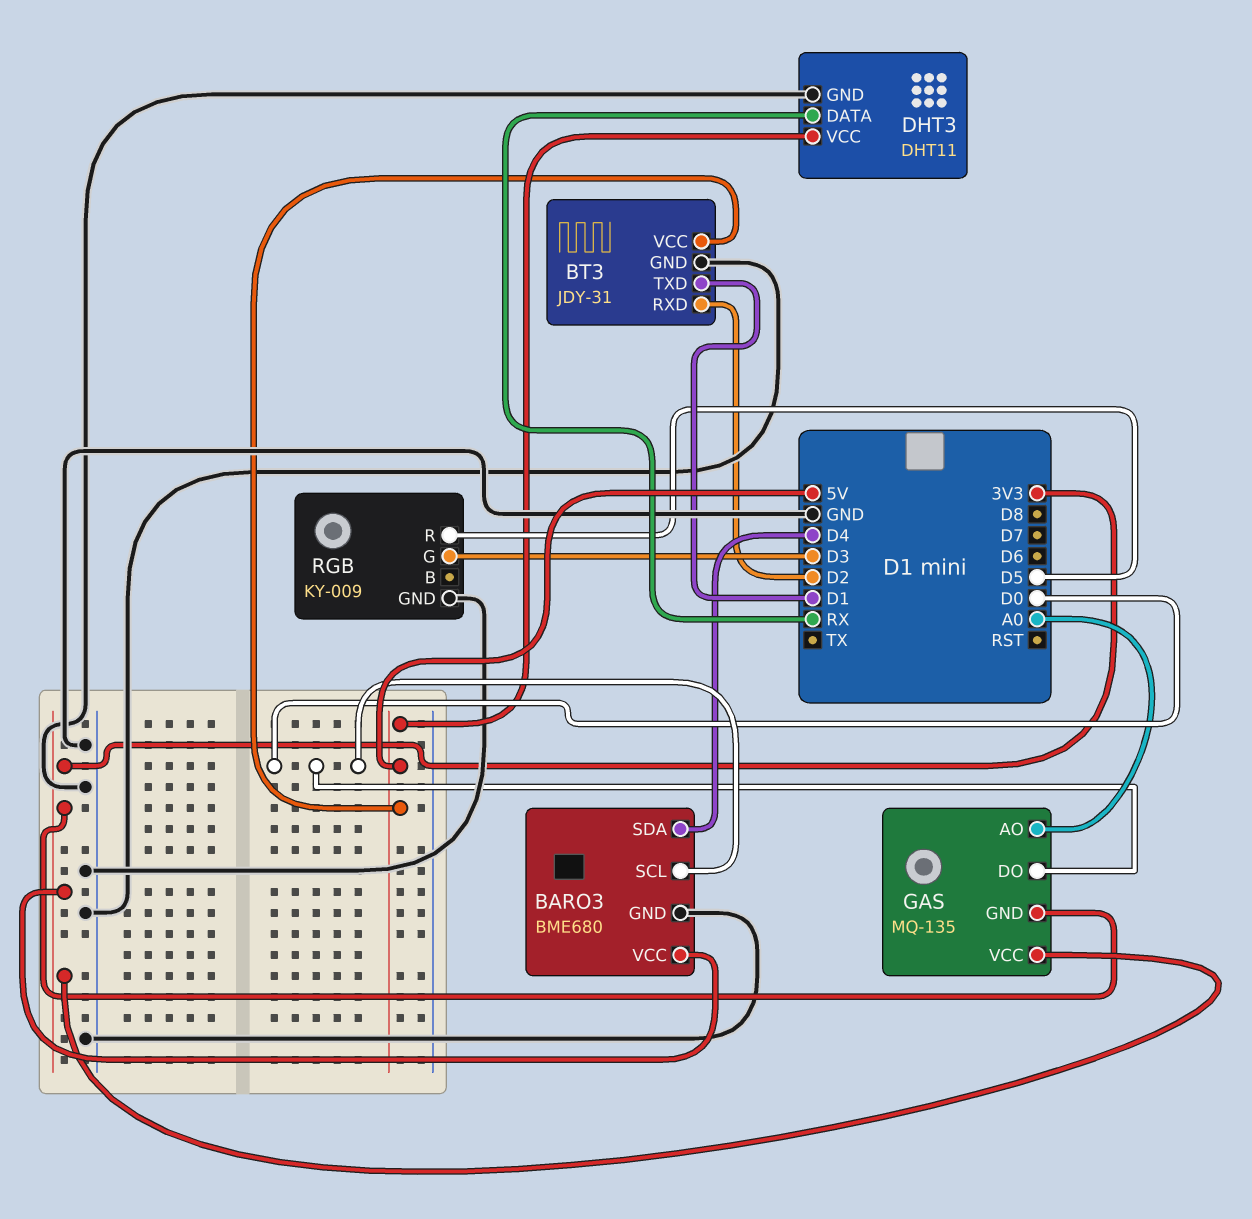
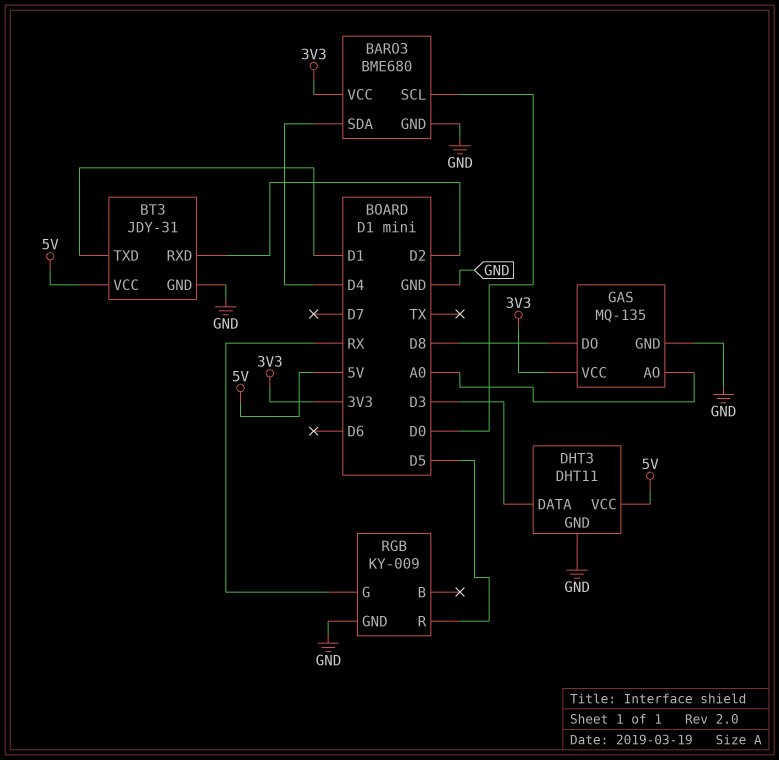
DHT3 pin DATA: RX -> D3
GAS pin DO: D0 -> D8
GAS pin GND: 3V3 -> GND
RGB pin G: D3 -> RX

